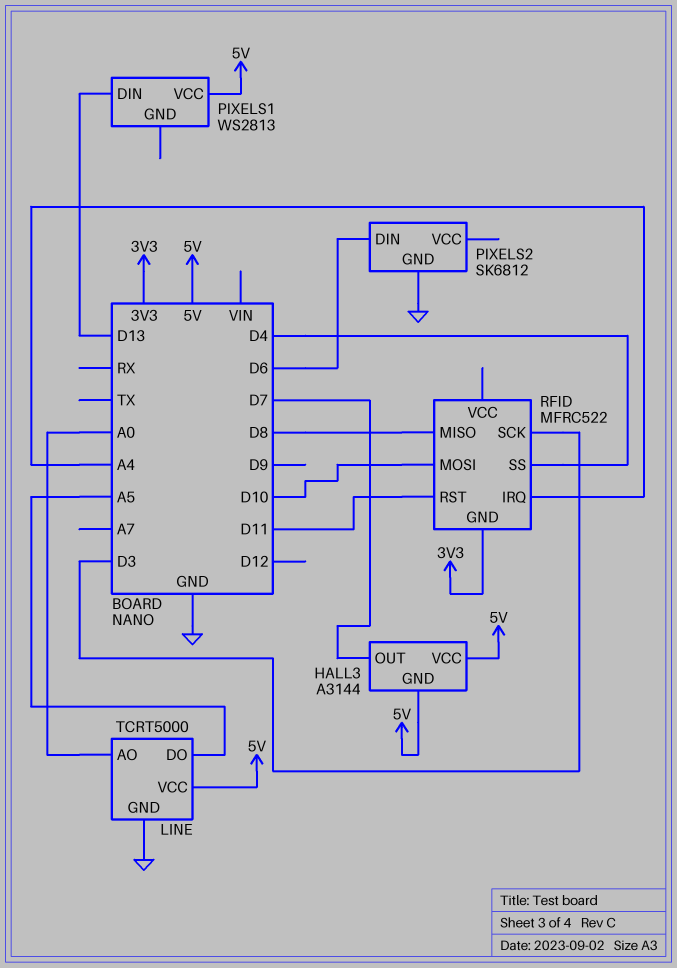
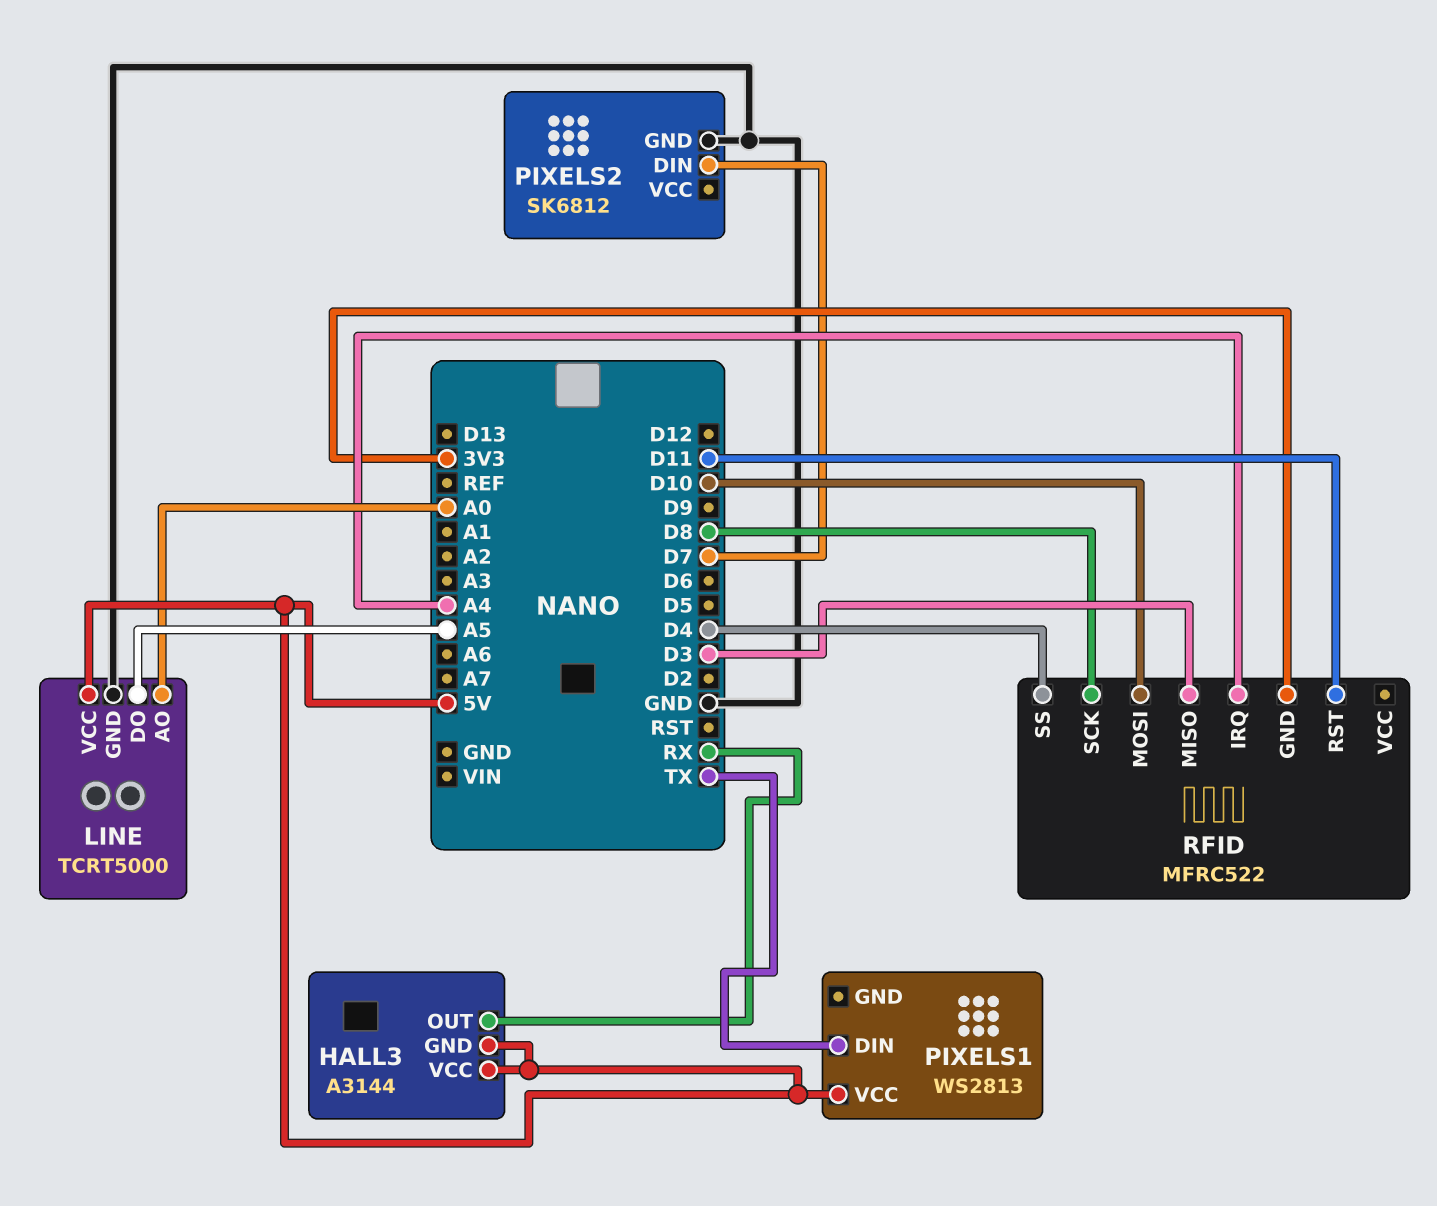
HALL3 pin OUT: D7 -> RX
PIXELS1 pin DIN: D13 -> TX
PIXELS2 pin DIN: D6 -> D7
RFID pin MISO: D8 -> D3
RFID pin SCK: D3 -> D8

